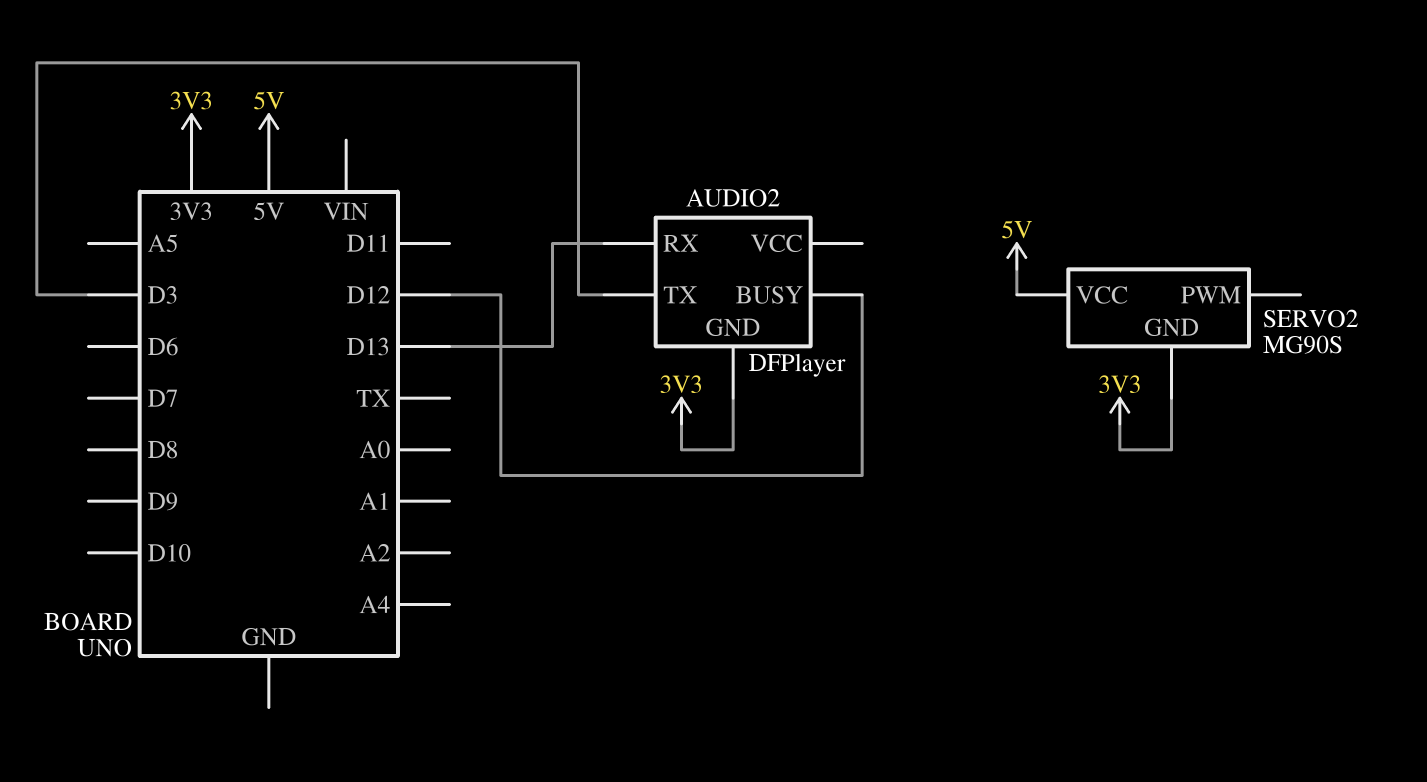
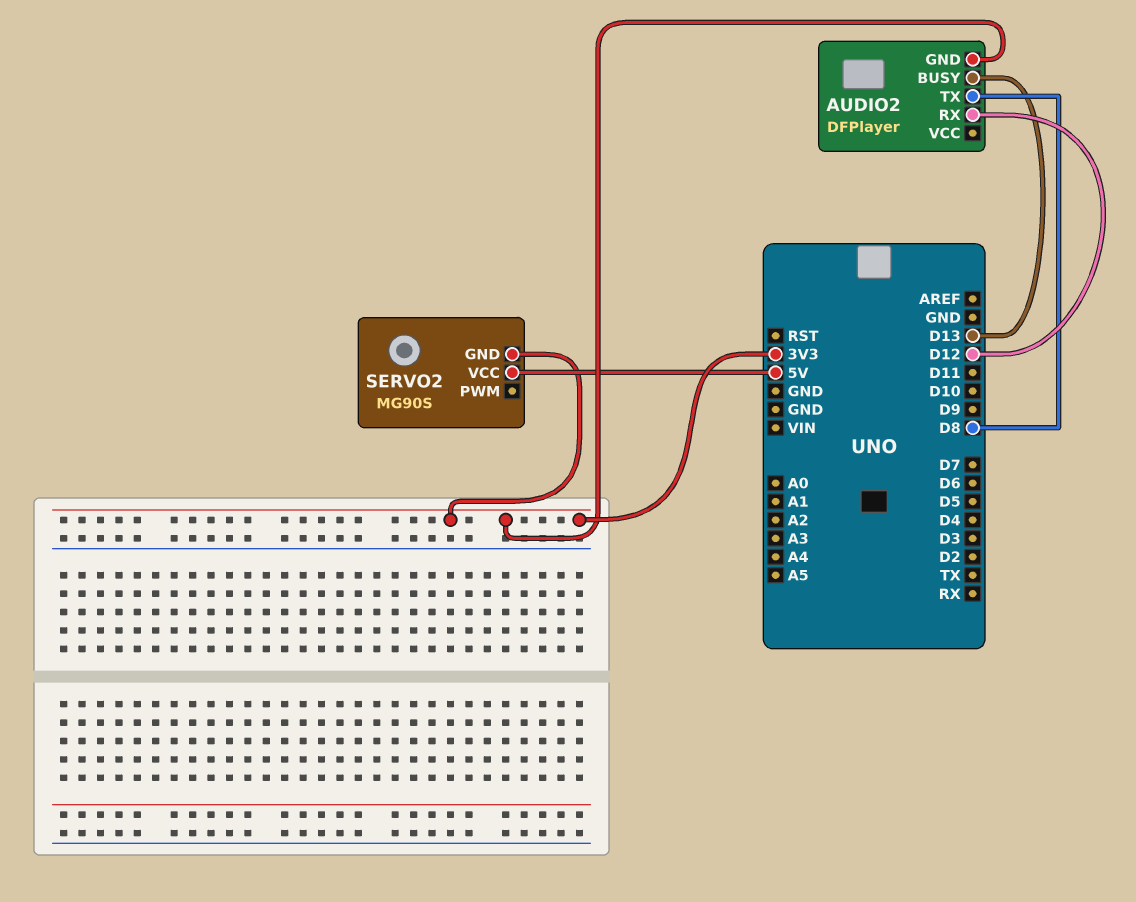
AUDIO2 pin BUSY: D12 -> D13
AUDIO2 pin RX: D13 -> D12
AUDIO2 pin TX: D3 -> D8

